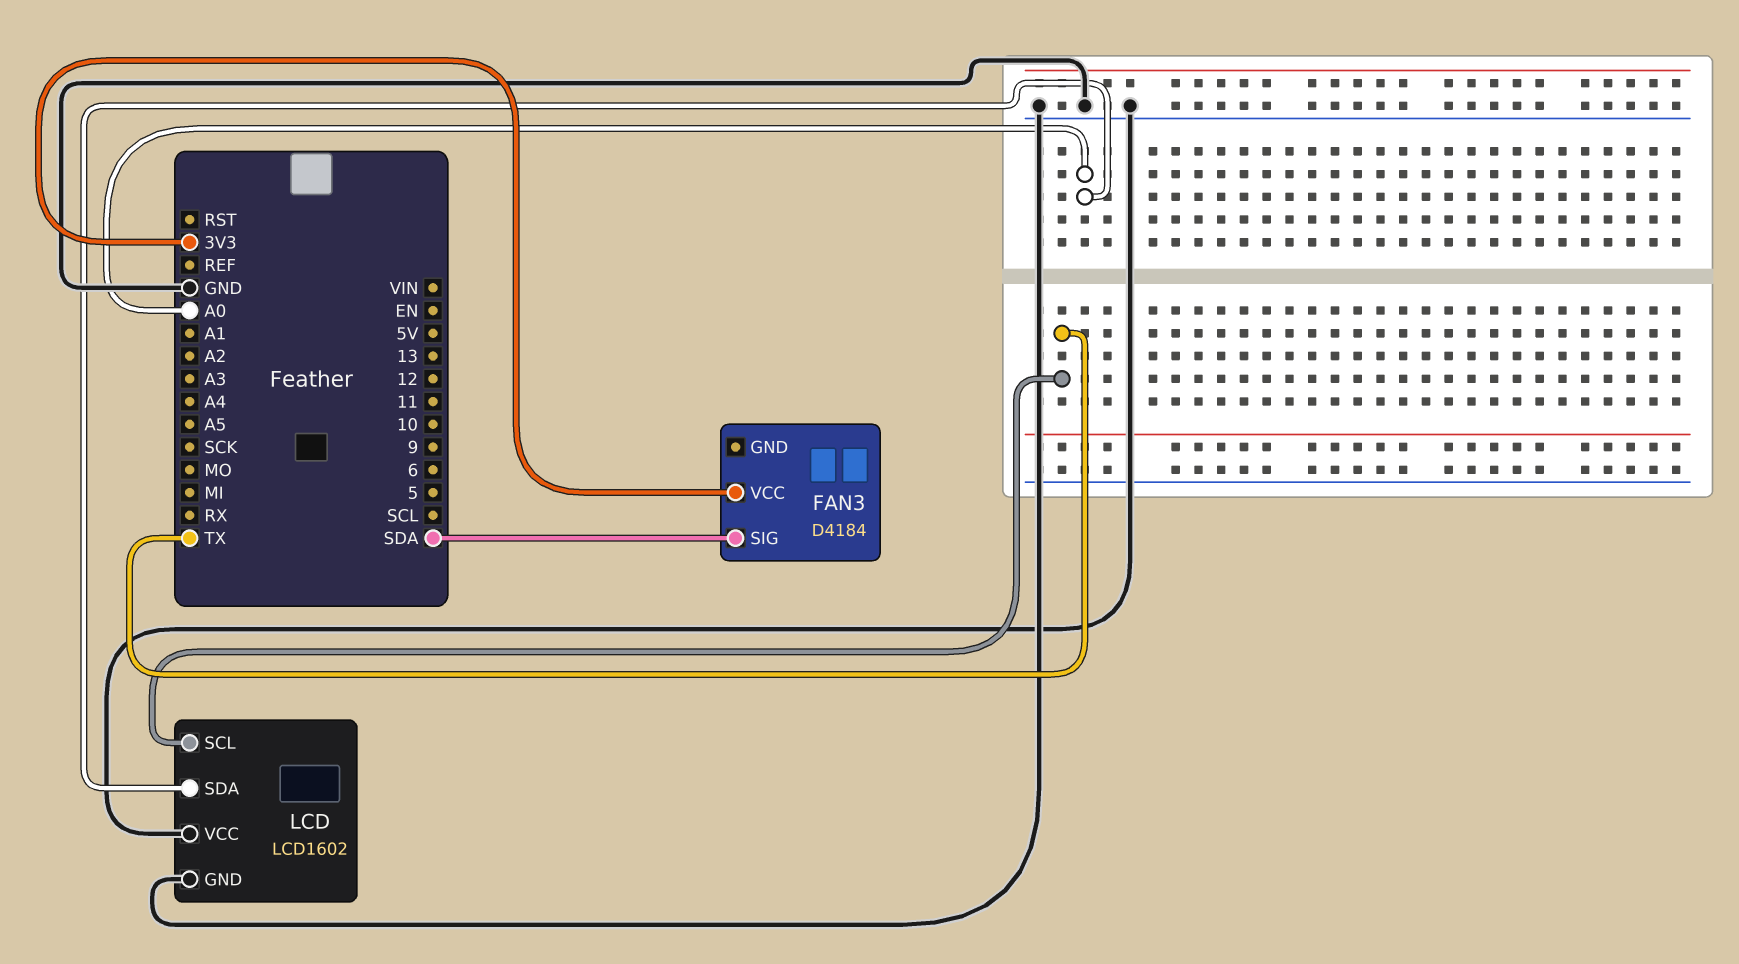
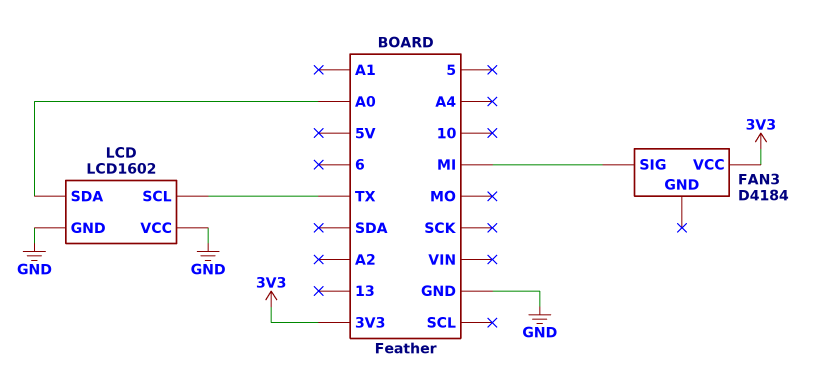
FAN3 pin SIG: SDA -> MI

